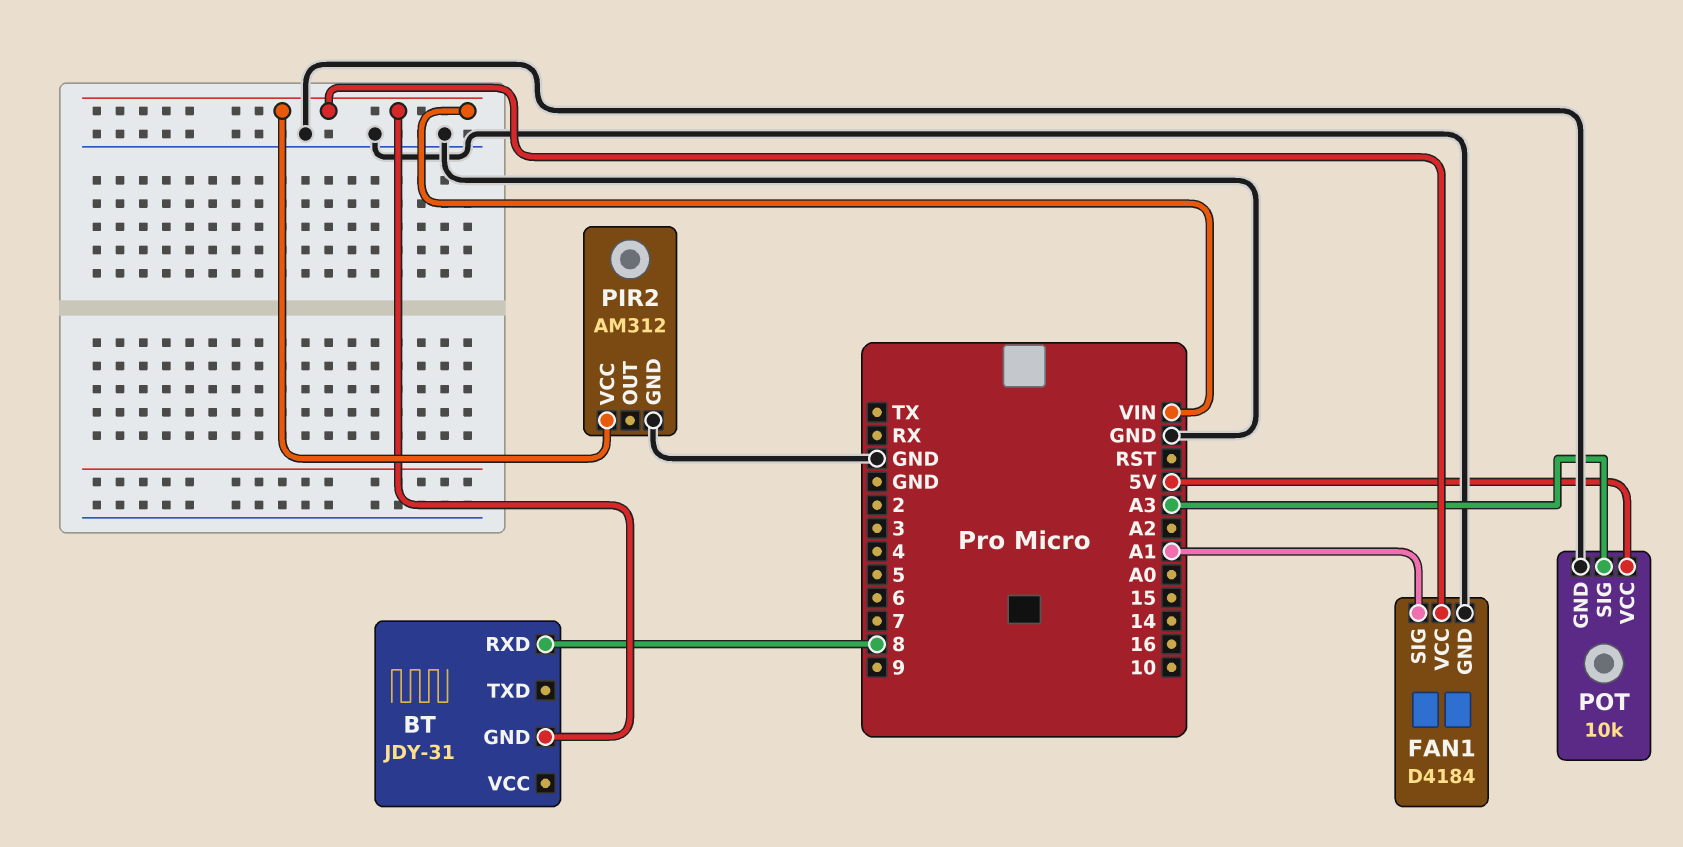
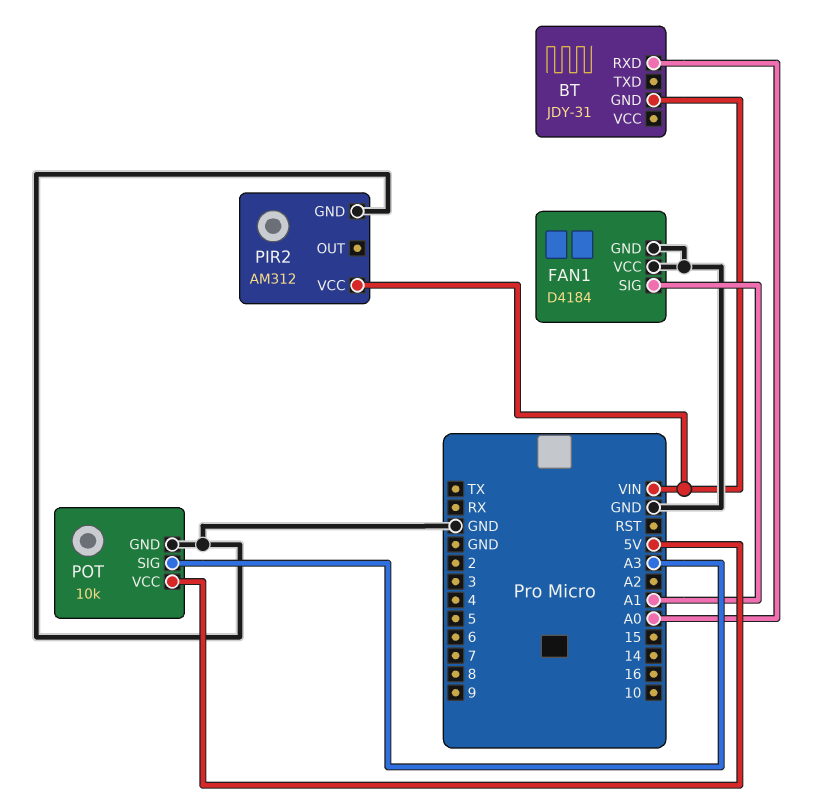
BT pin RXD: 8 -> A0
FAN1 pin VCC: VIN -> GND

